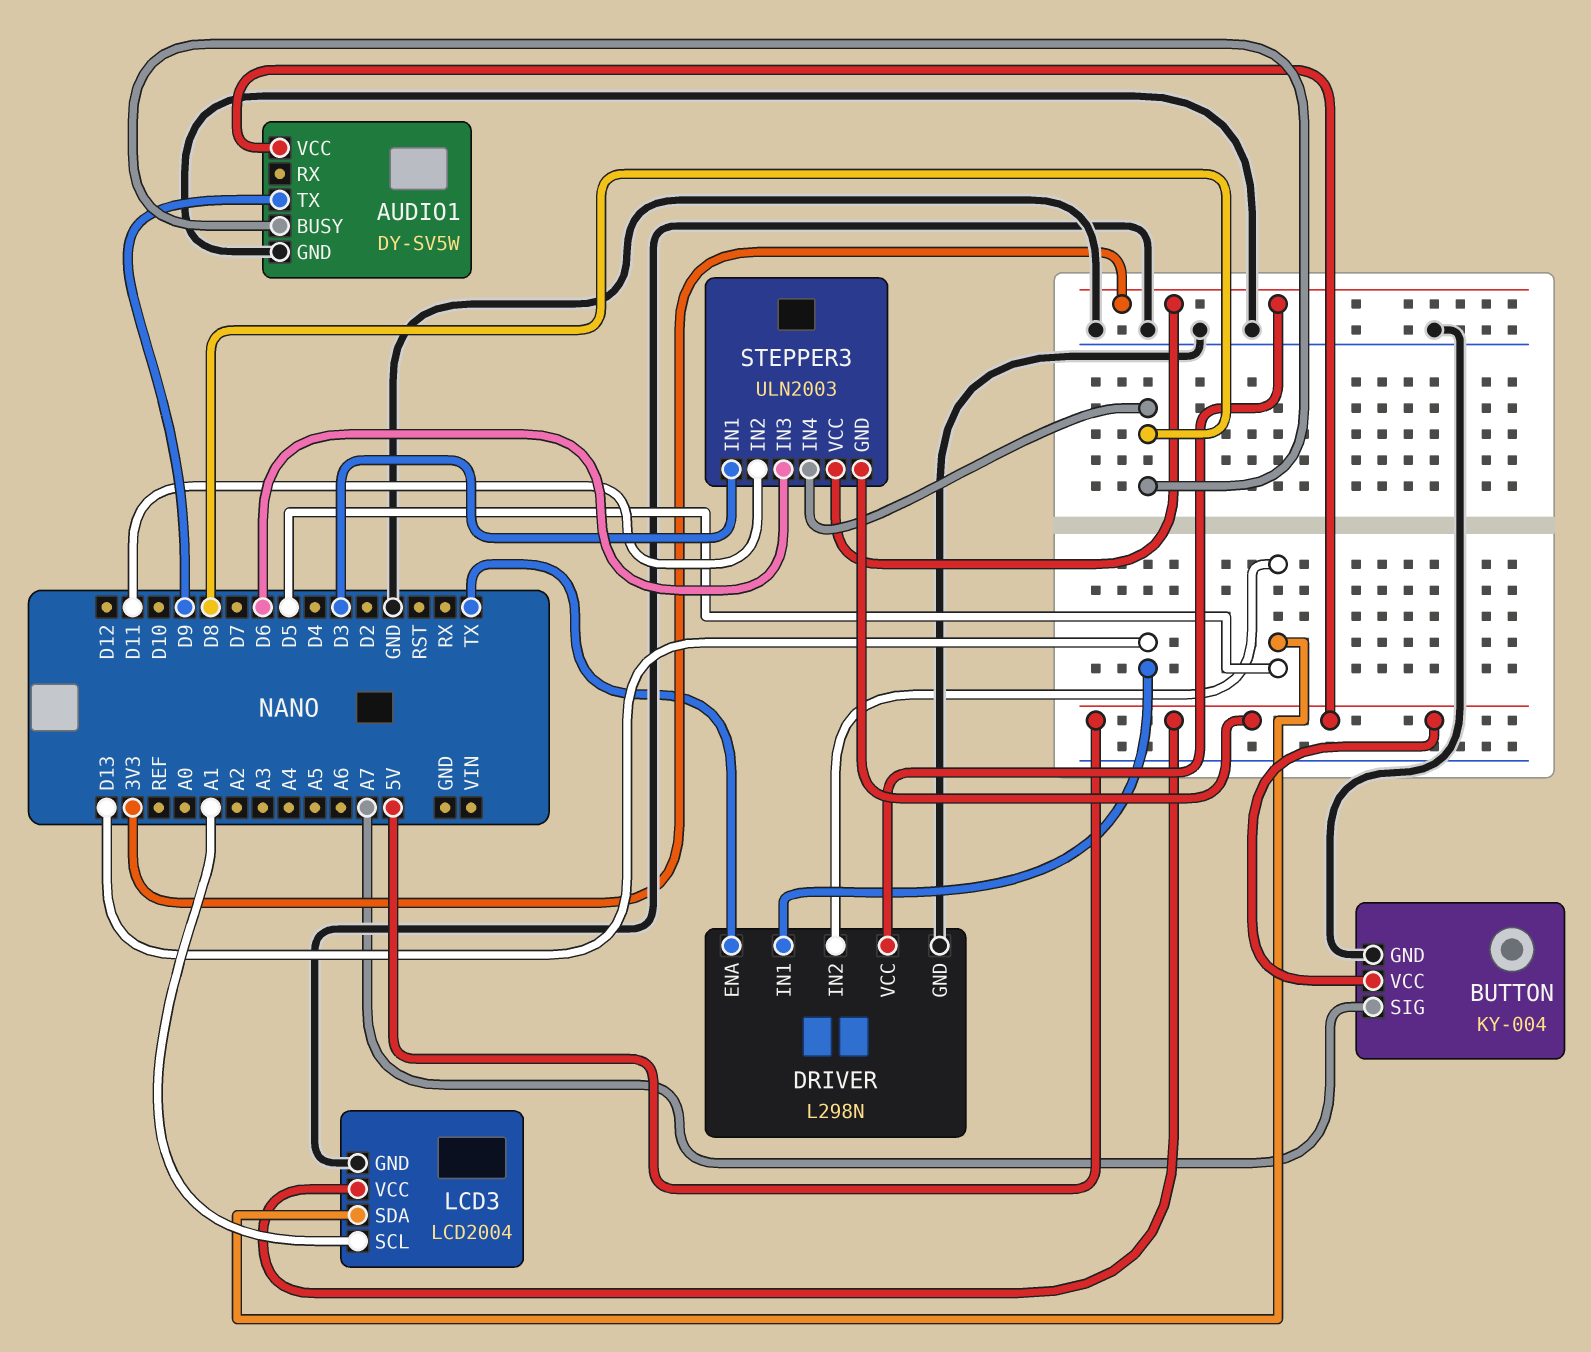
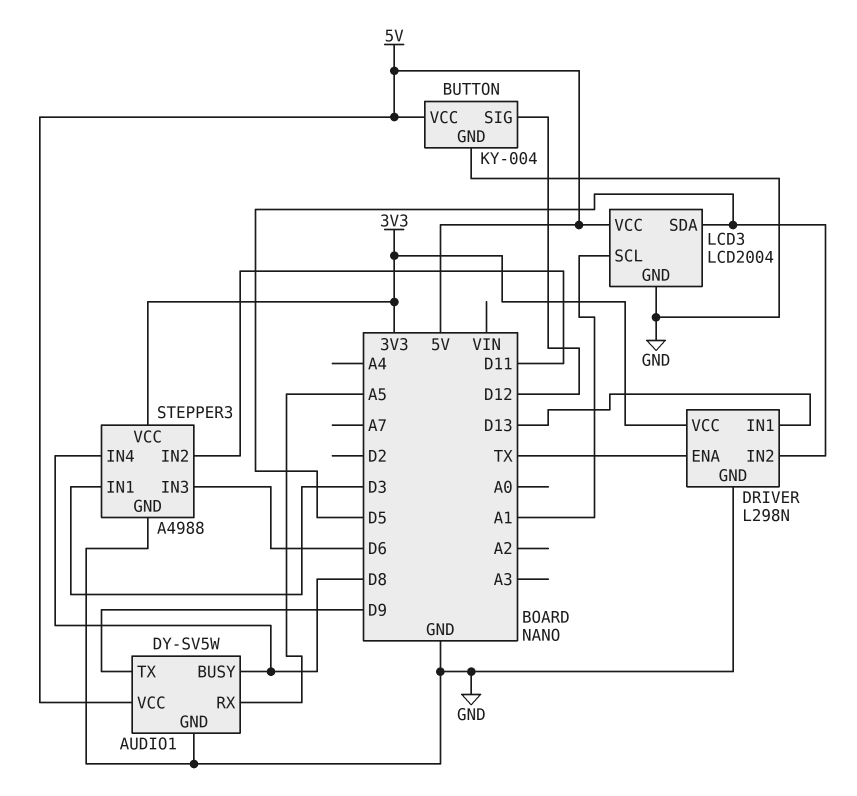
AUDIO1 pin RX: none -> A5
BUTTON pin SIG: A7 -> D12
STEPPER3: ULN2003 -> A4988
STEPPER3 pin GND: 5V -> GND

